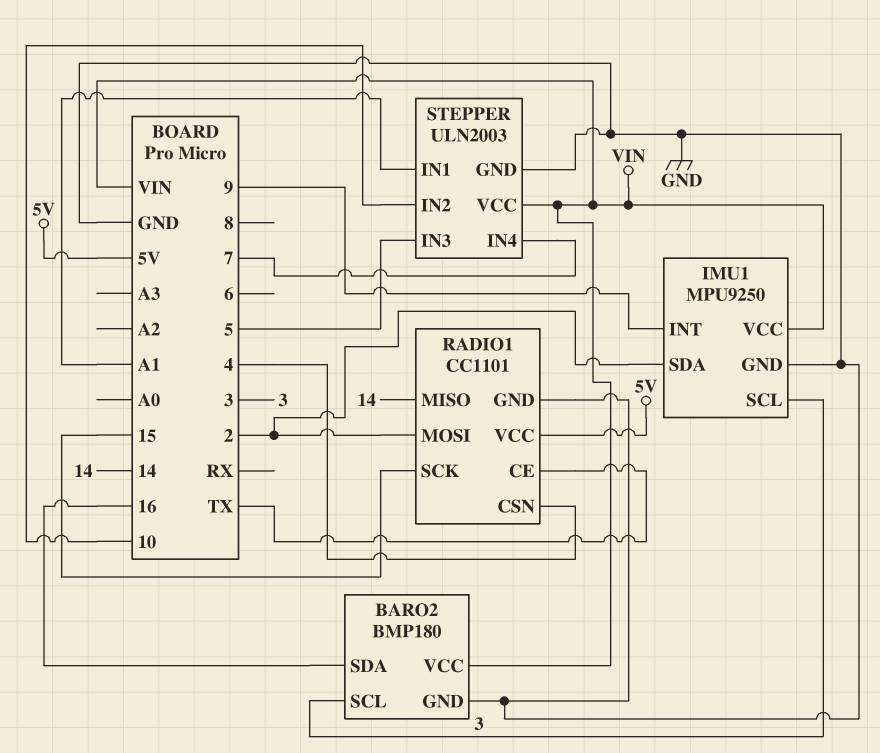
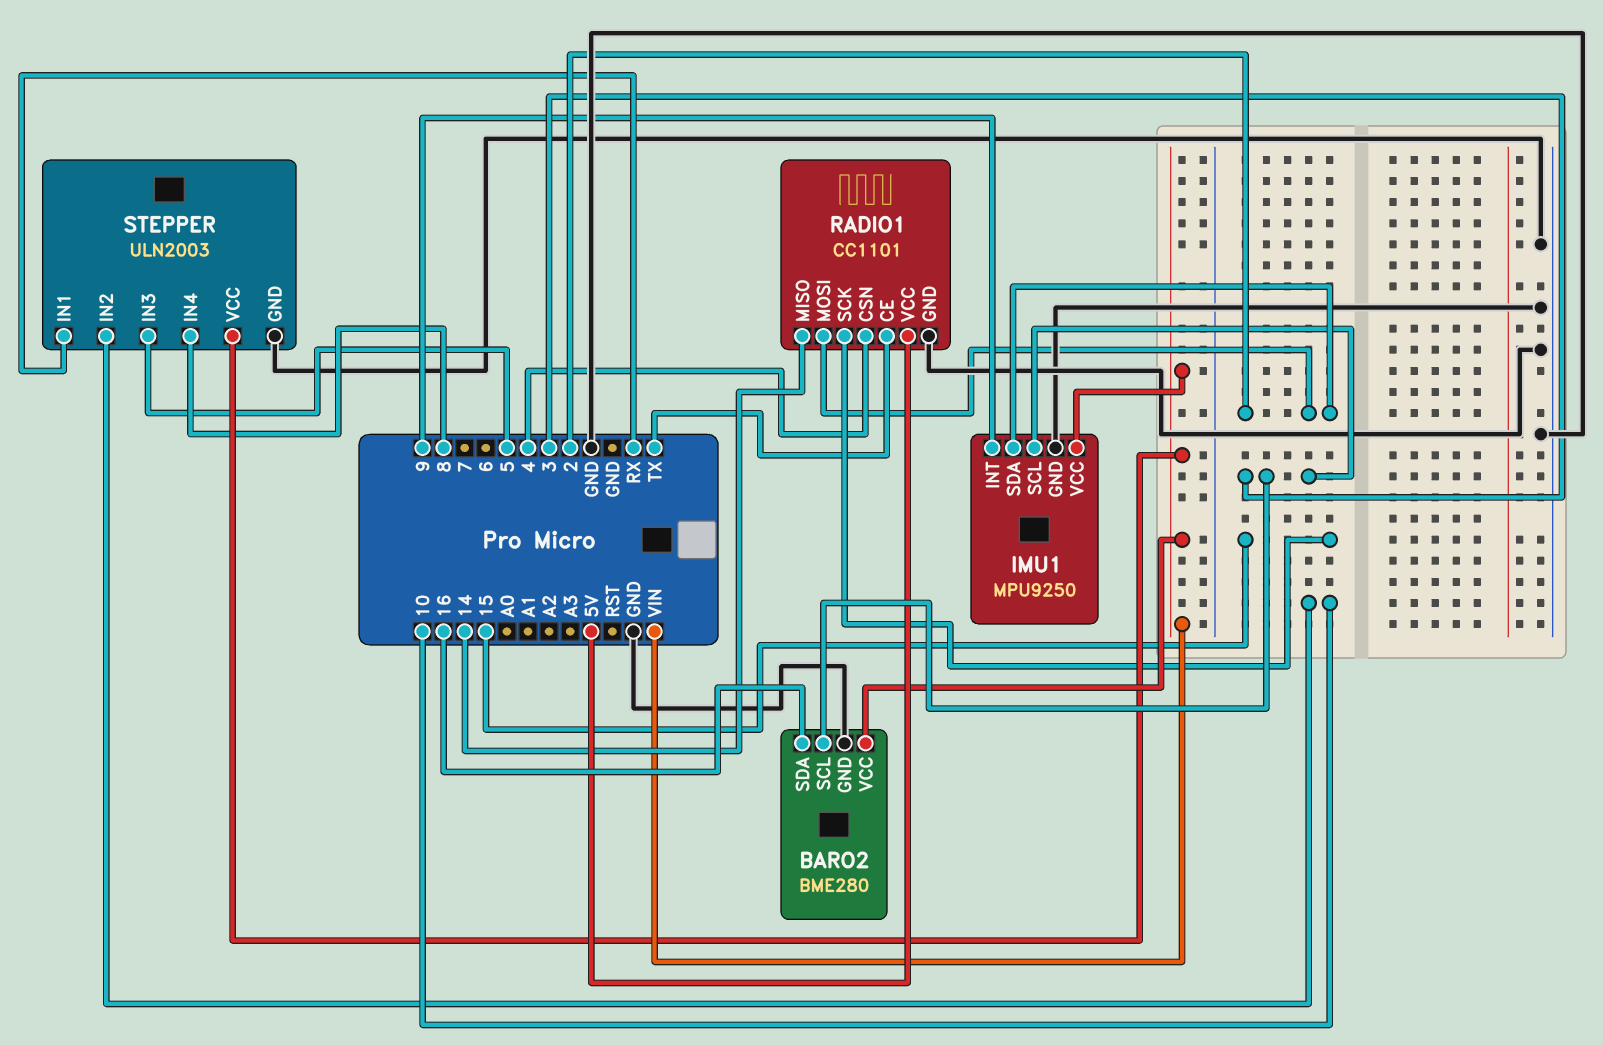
BARO2: BMP180 -> BME280
STEPPER pin IN1: A1 -> RX
STEPPER pin IN4: 7 -> 8

